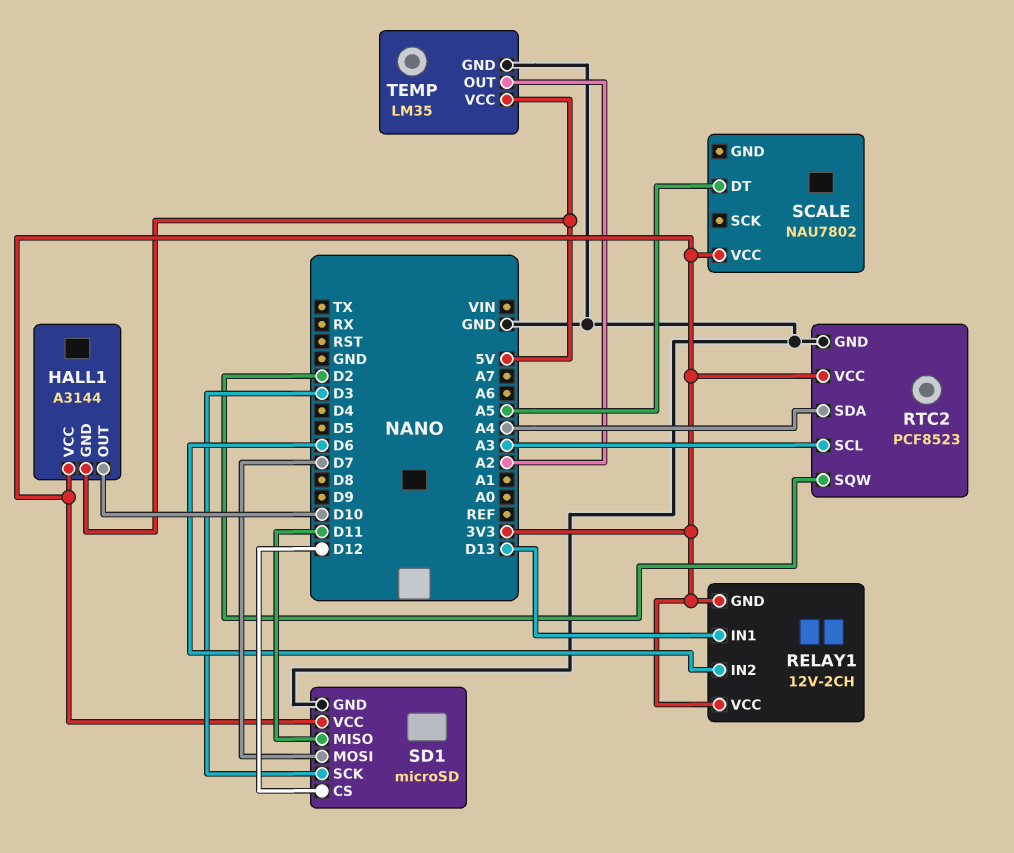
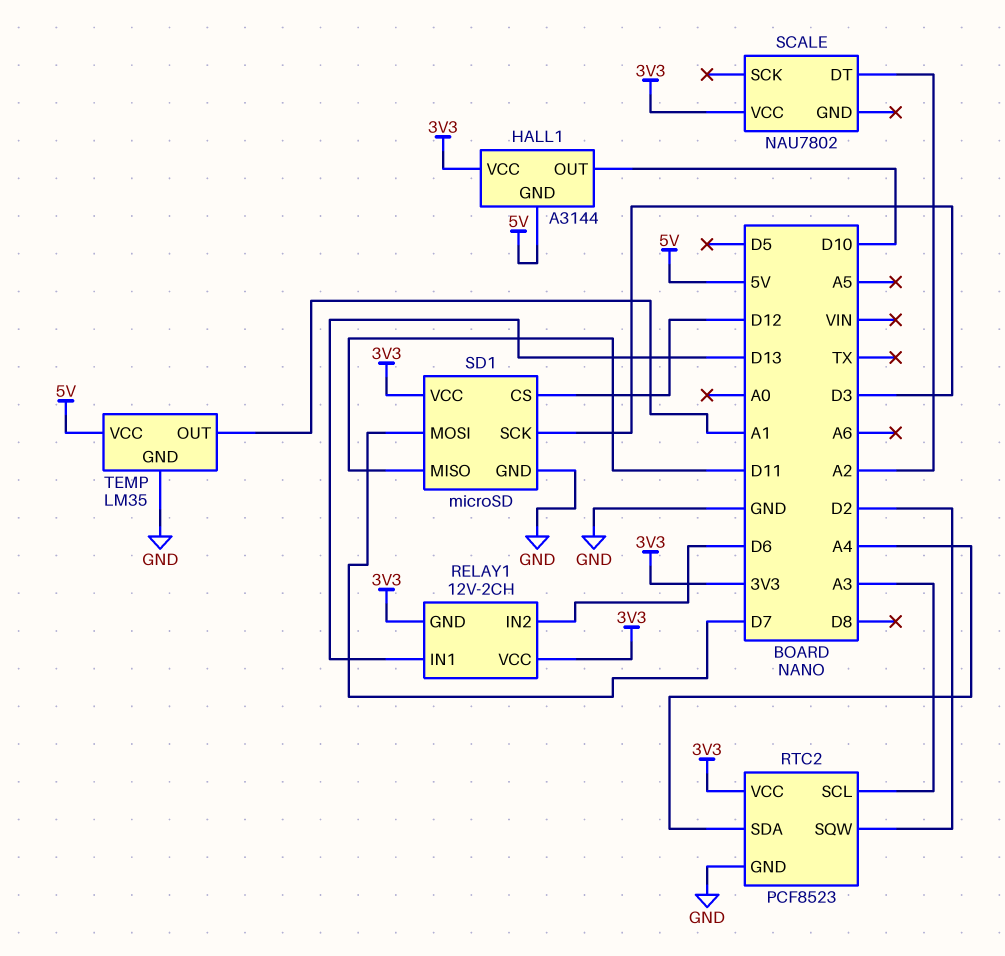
SCALE pin DT: A5 -> A2
TEMP pin OUT: A2 -> A1

